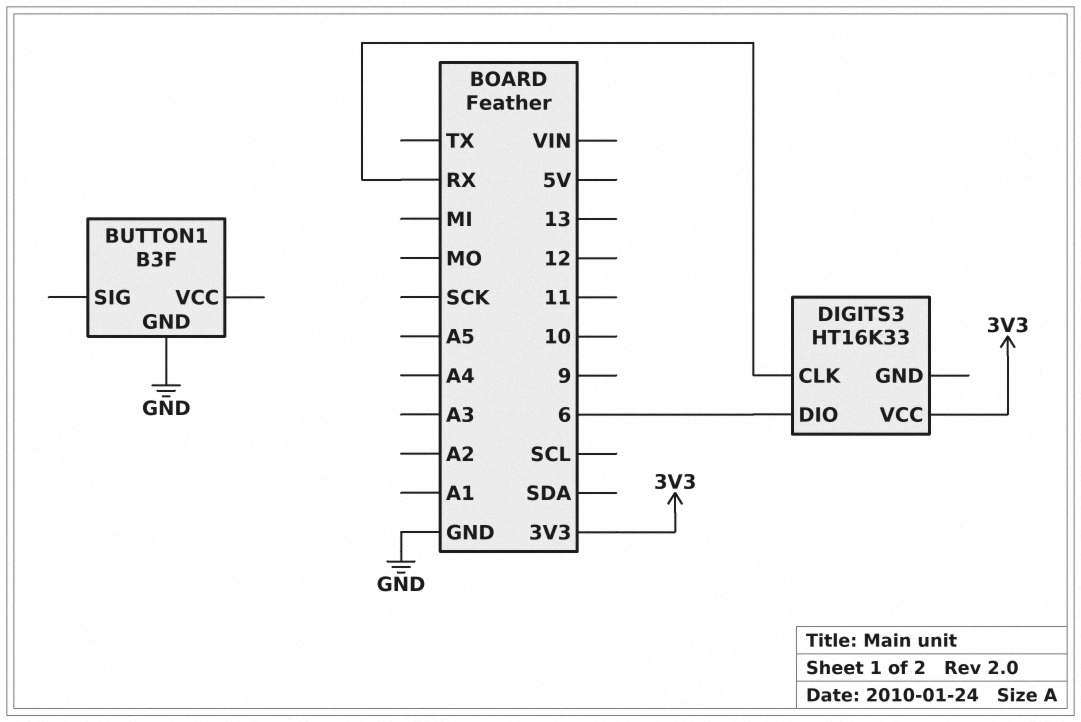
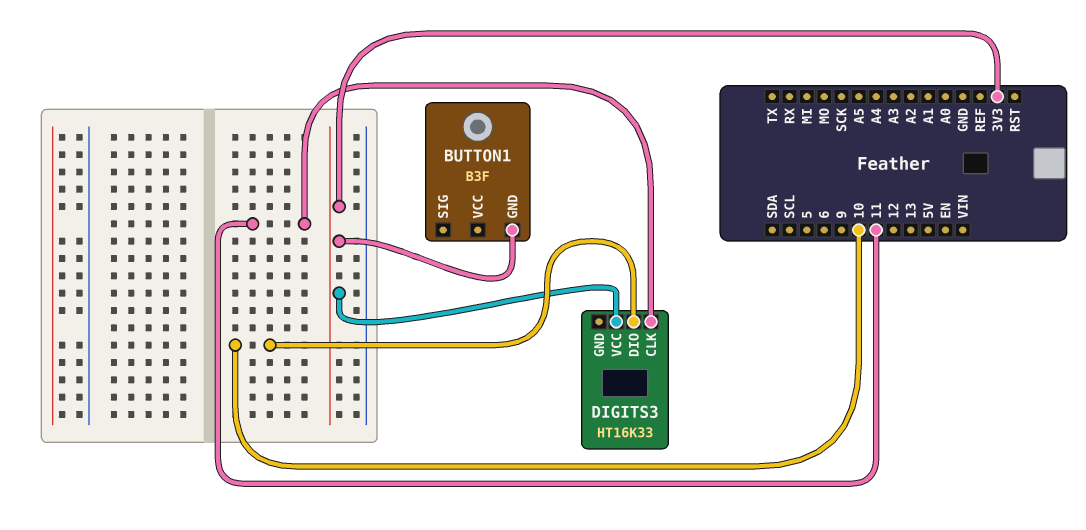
BUTTON1 pin GND: GND -> 3V3
DIGITS3 pin CLK: RX -> 11
DIGITS3 pin DIO: 6 -> 10

